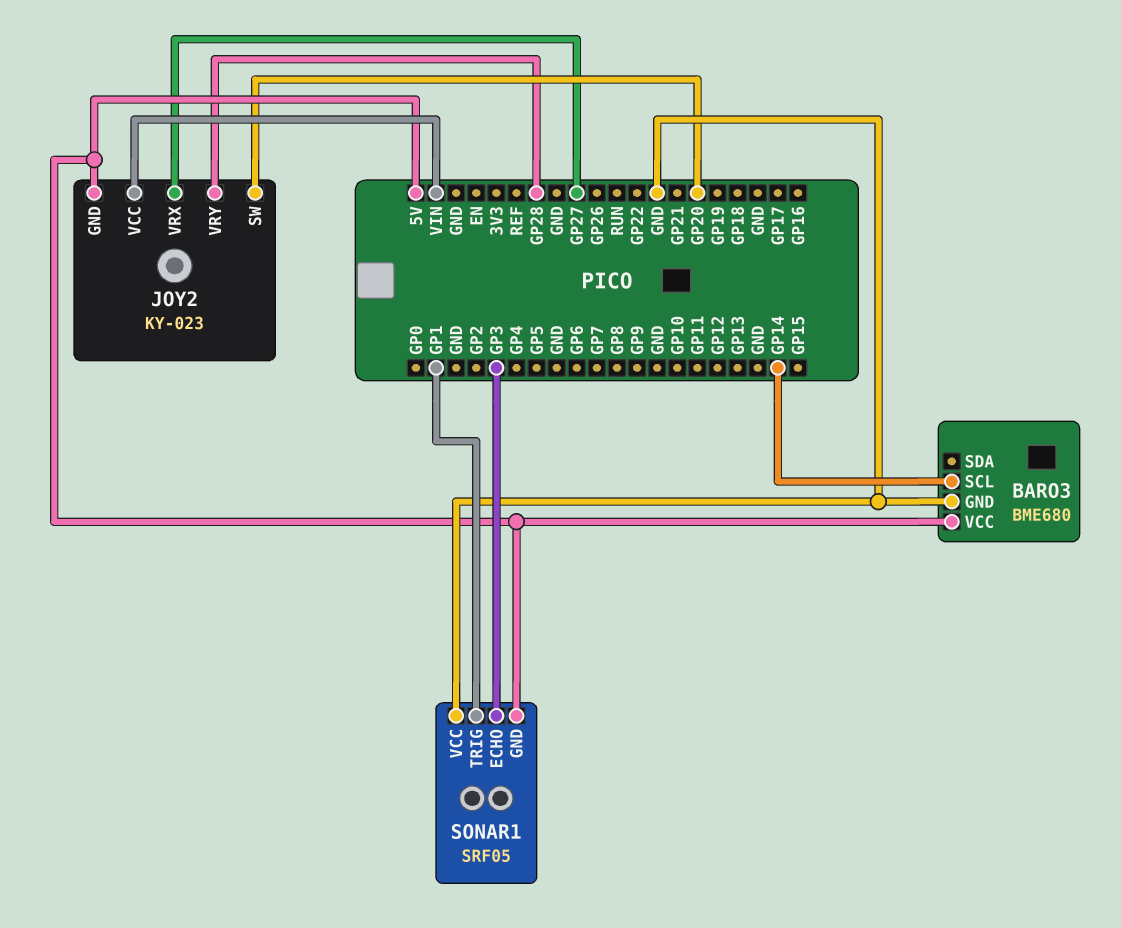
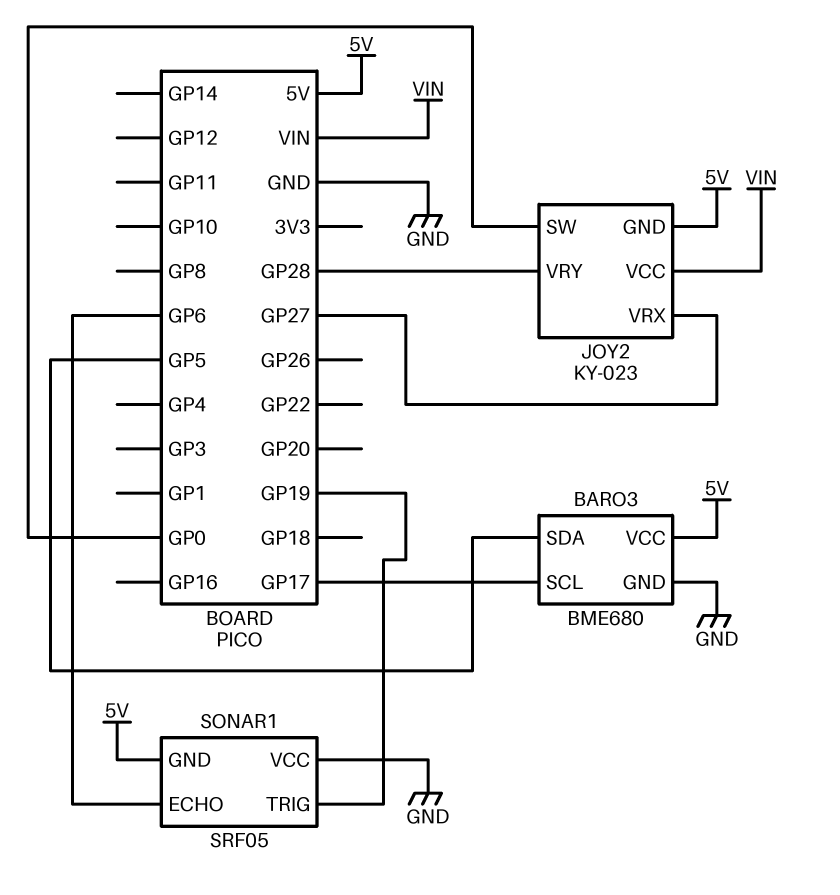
BARO3 pin SCL: GP14 -> GP17
BARO3 pin SDA: none -> GP5
JOY2 pin SW: GP20 -> GP0
SONAR1 pin ECHO: GP3 -> GP6
SONAR1 pin TRIG: GP1 -> GP19

